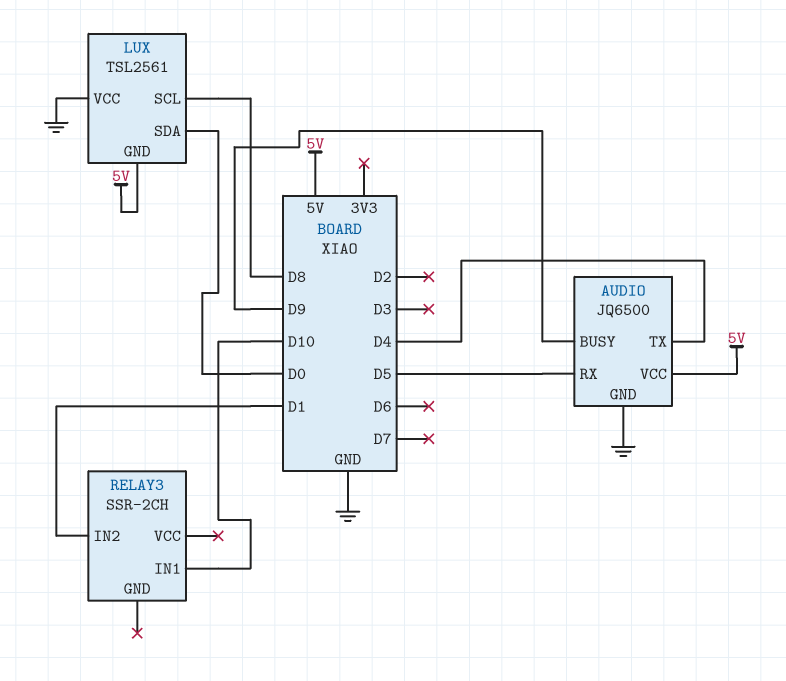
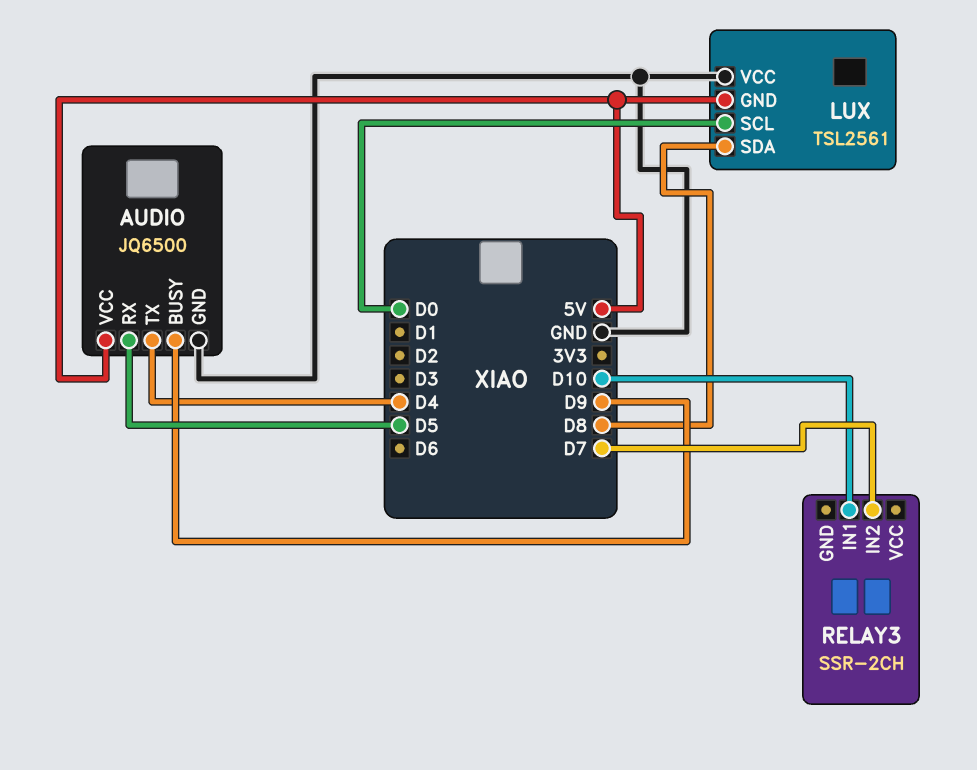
LUX pin SCL: D8 -> D0
LUX pin SDA: D0 -> D8
RELAY3 pin IN2: D1 -> D7

